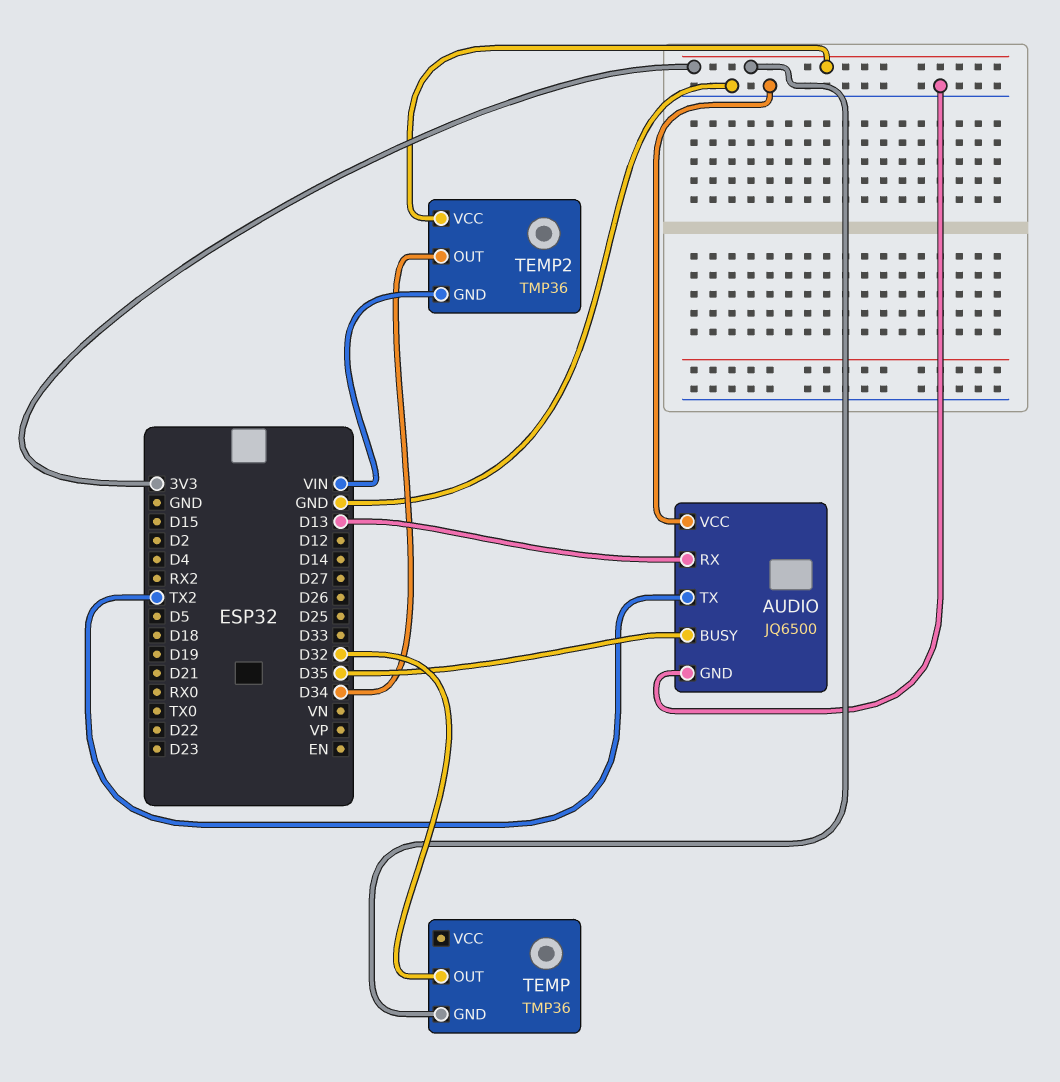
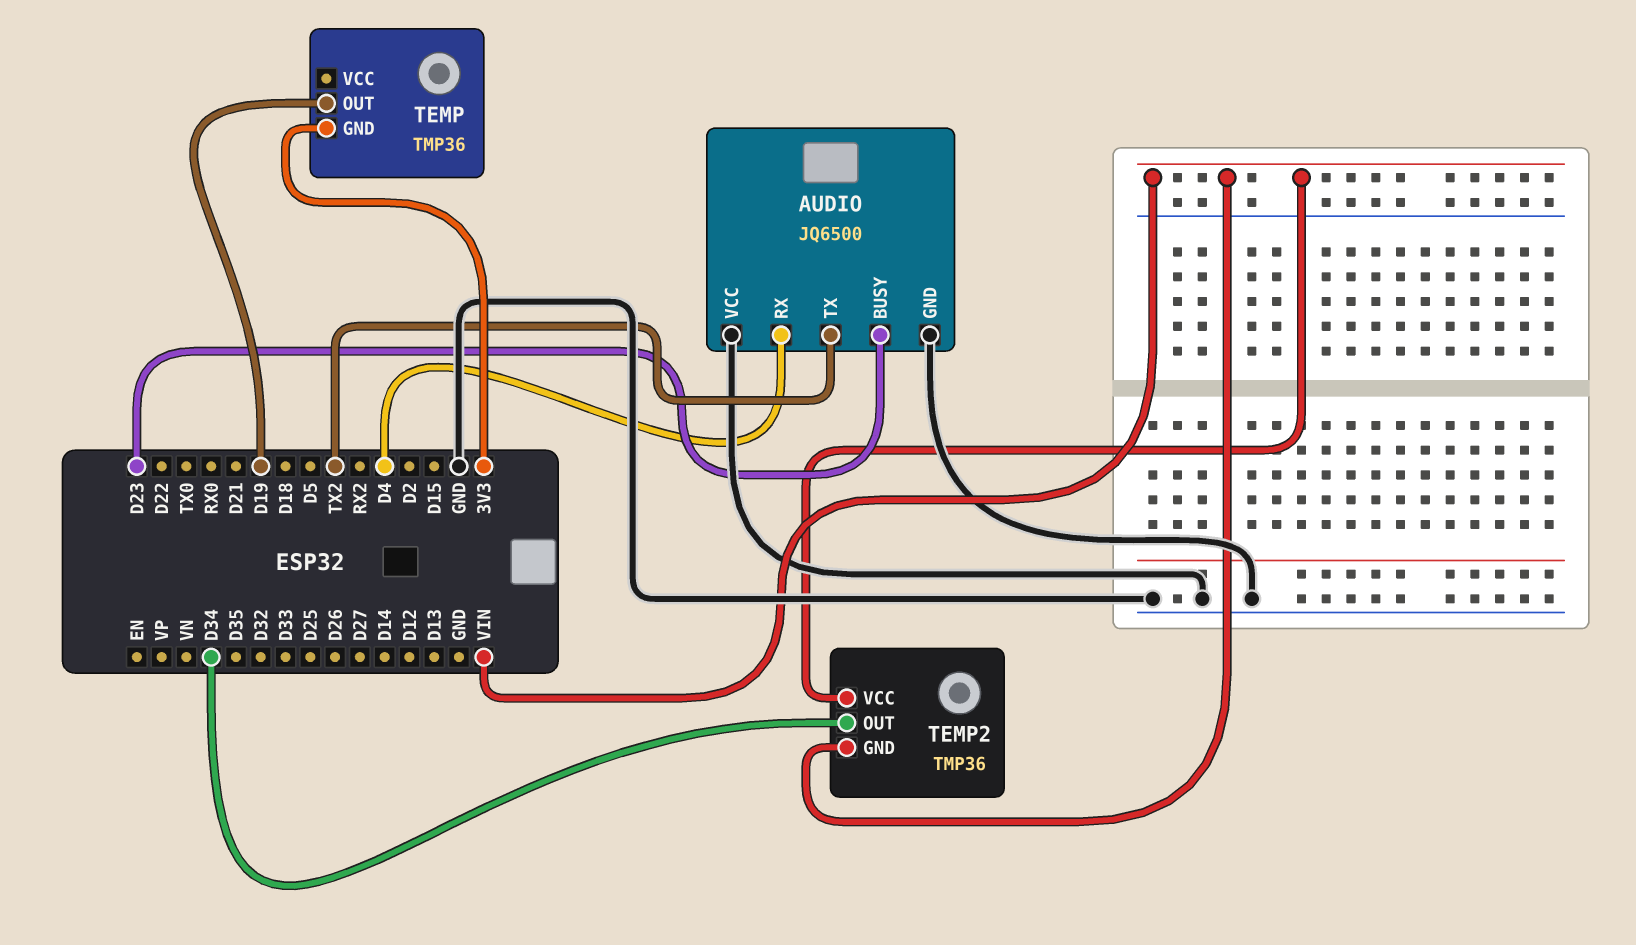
AUDIO pin BUSY: D35 -> D23
AUDIO pin RX: D13 -> D4
TEMP pin OUT: D32 -> D19
TEMP2 pin VCC: 3V3 -> VIN

